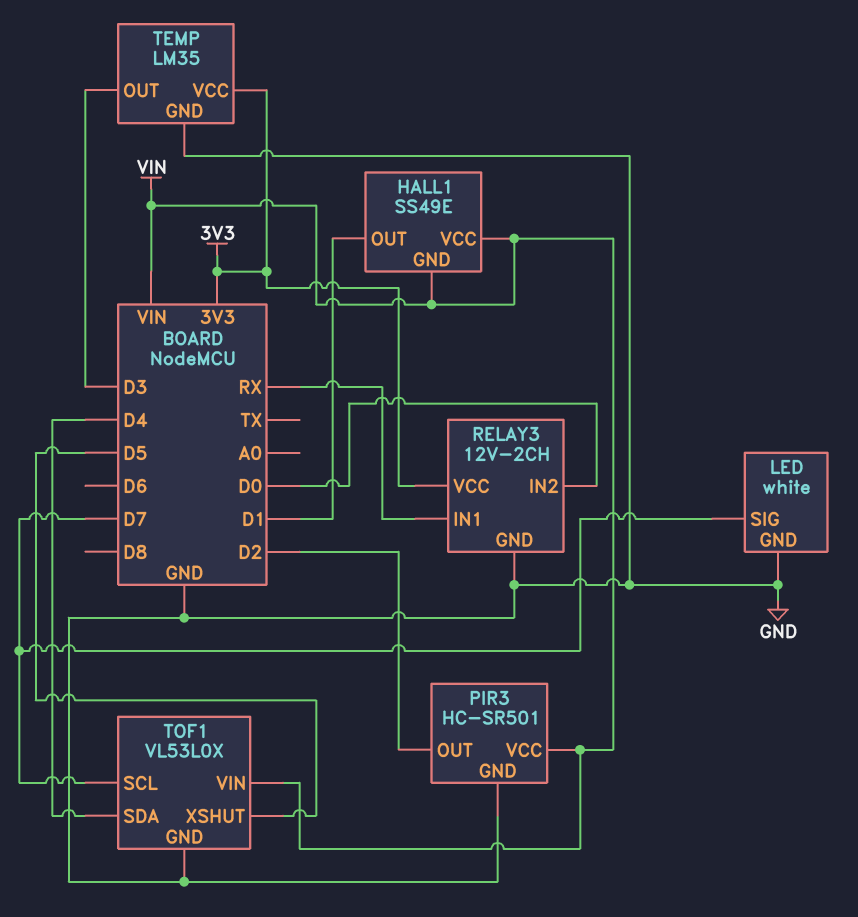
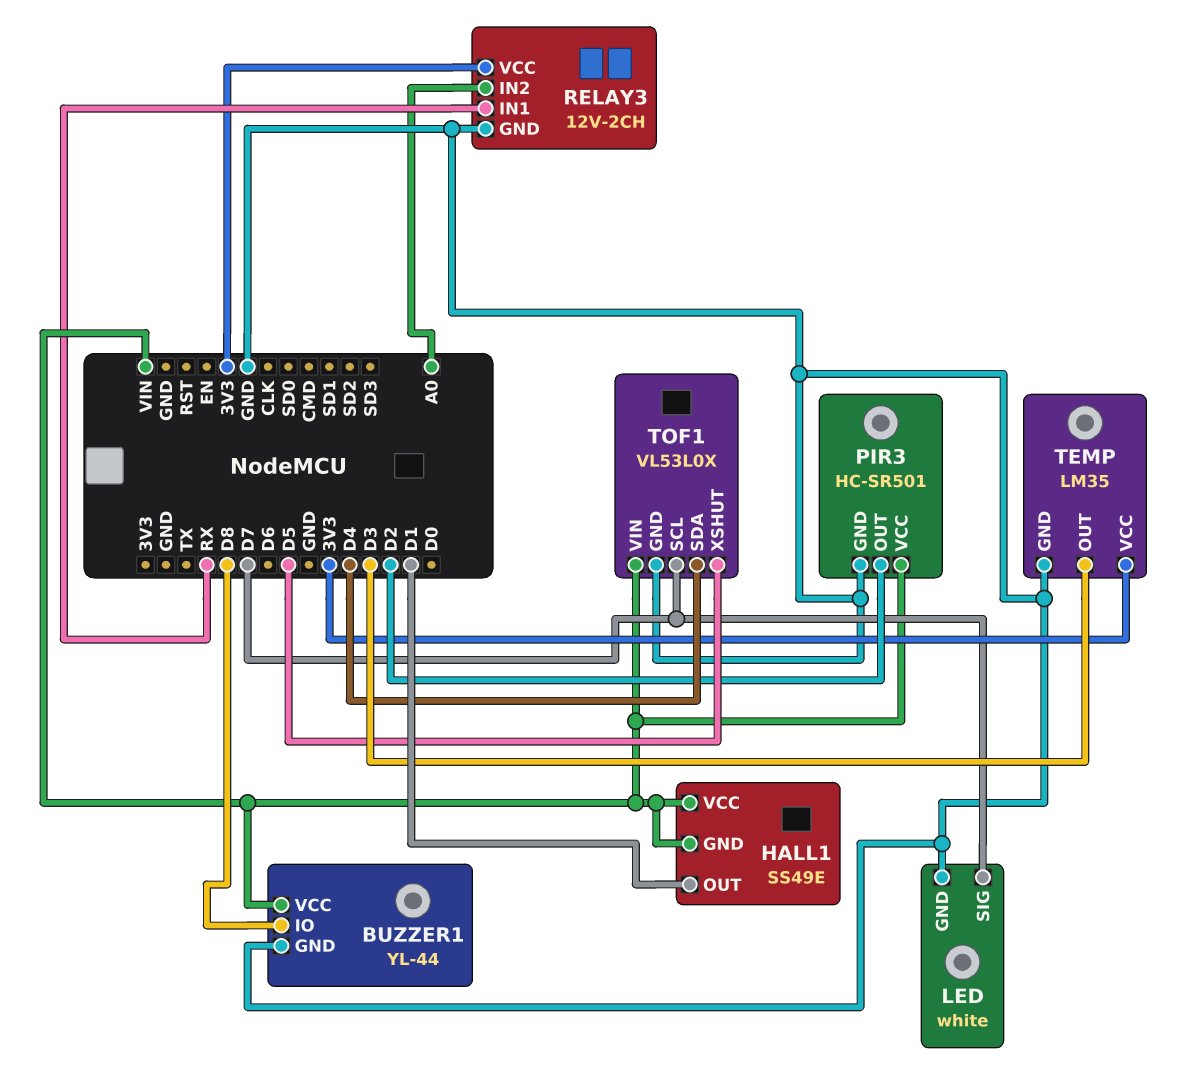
BUZZER1: none -> YL-44
BUZZER1 pin GND: none -> GND
BUZZER1 pin IO: none -> D8
BUZZER1 pin VCC: none -> VIN
RELAY3 pin IN2: D0 -> A0

